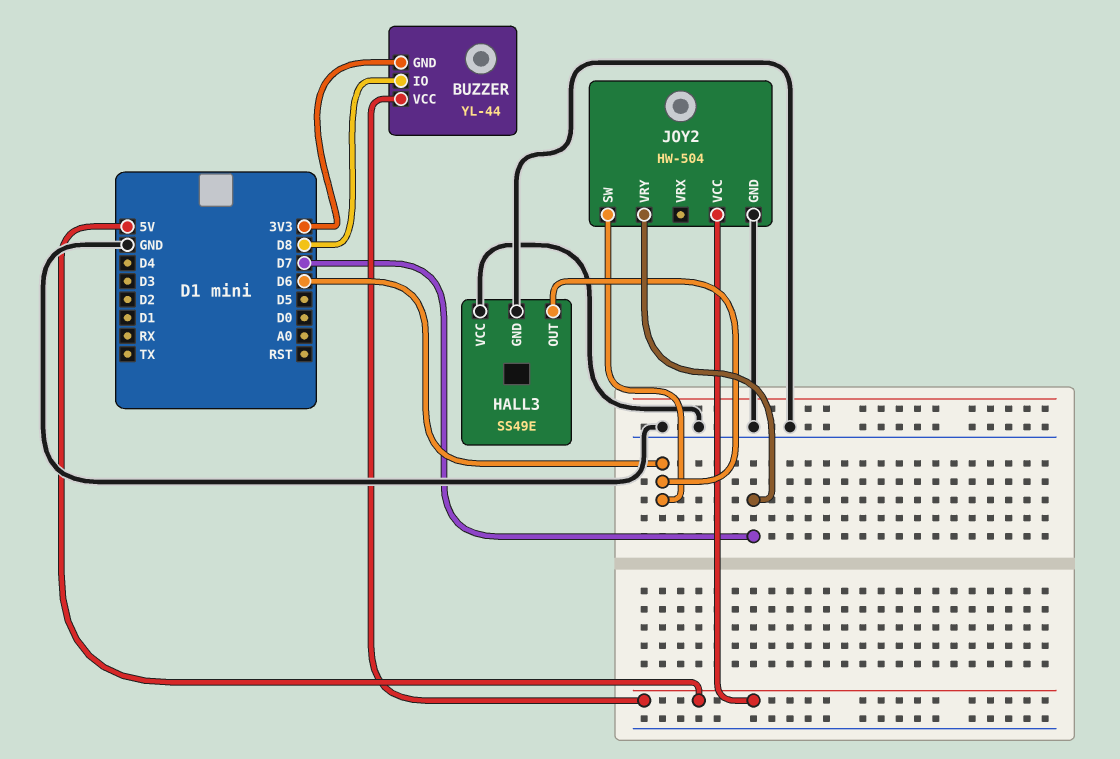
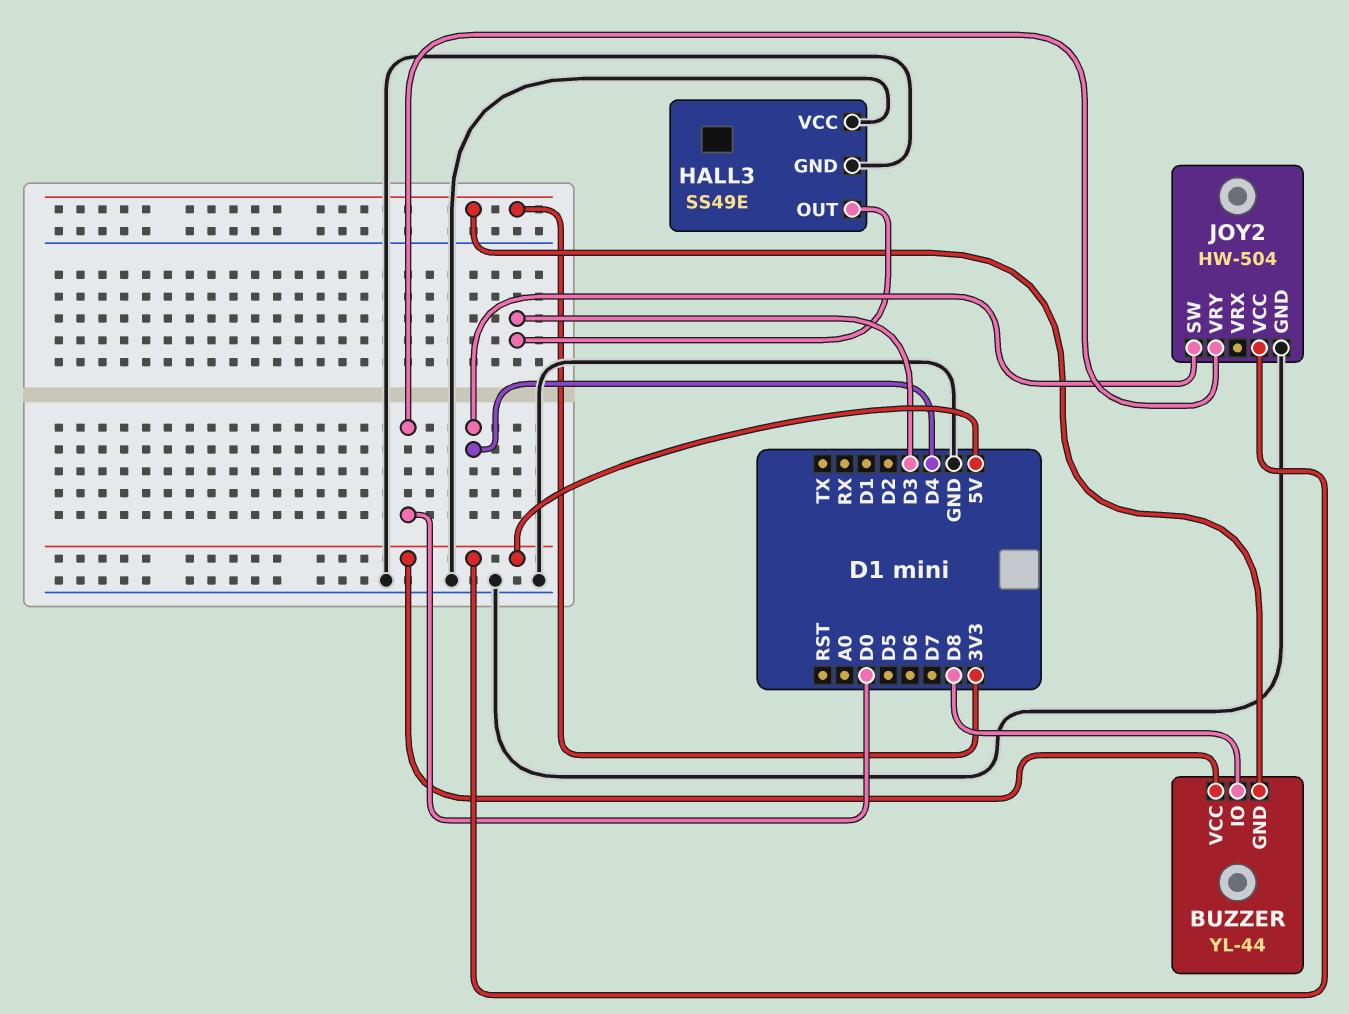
HALL3 pin OUT: D6 -> D3
JOY2 pin SW: D6 -> D4
JOY2 pin VRY: D7 -> D0

